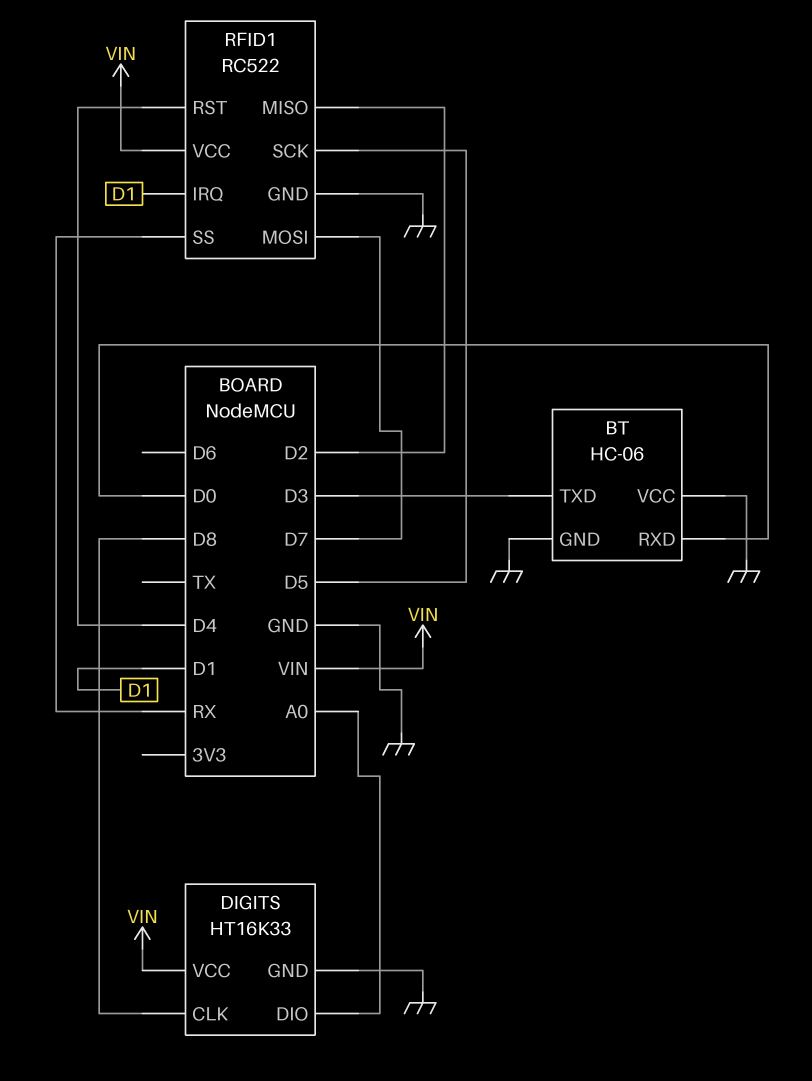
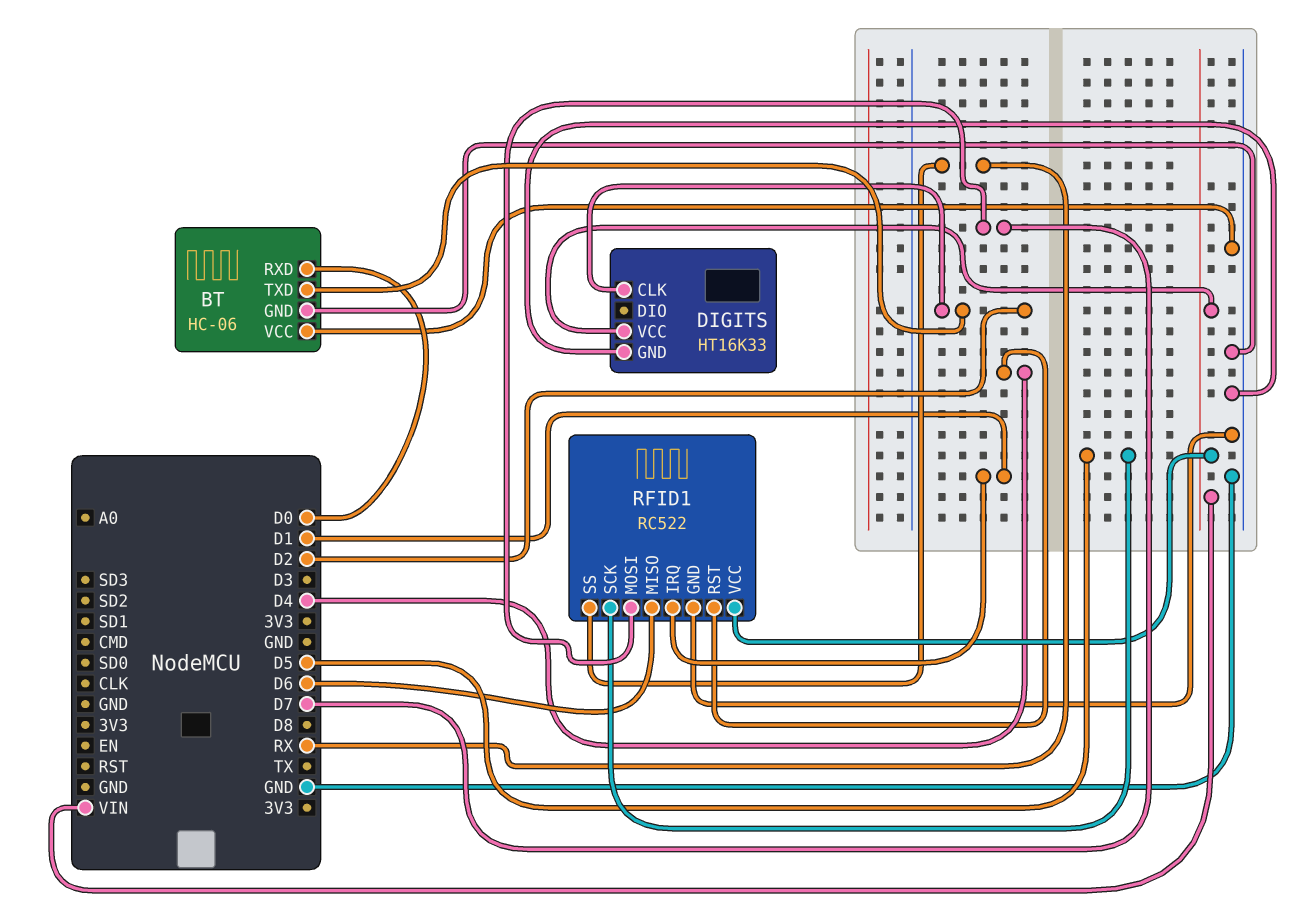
BT pin TXD: D3 -> D2
DIGITS pin CLK: D8 -> D2
DIGITS pin DIO: A0 -> none
RFID1 pin MISO: D2 -> D6

